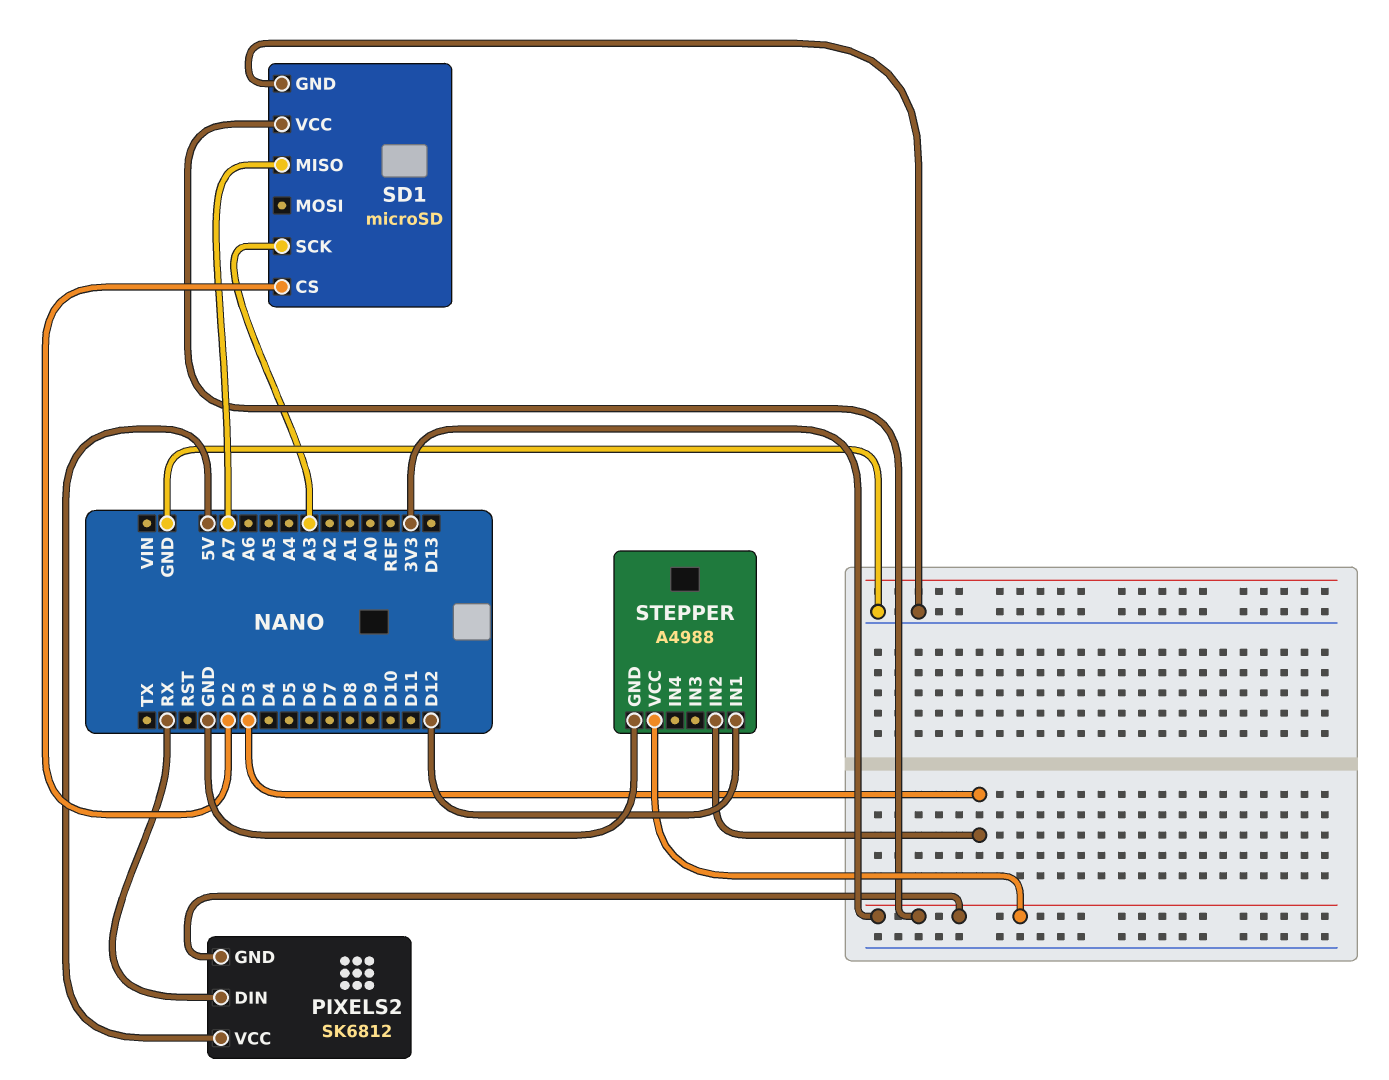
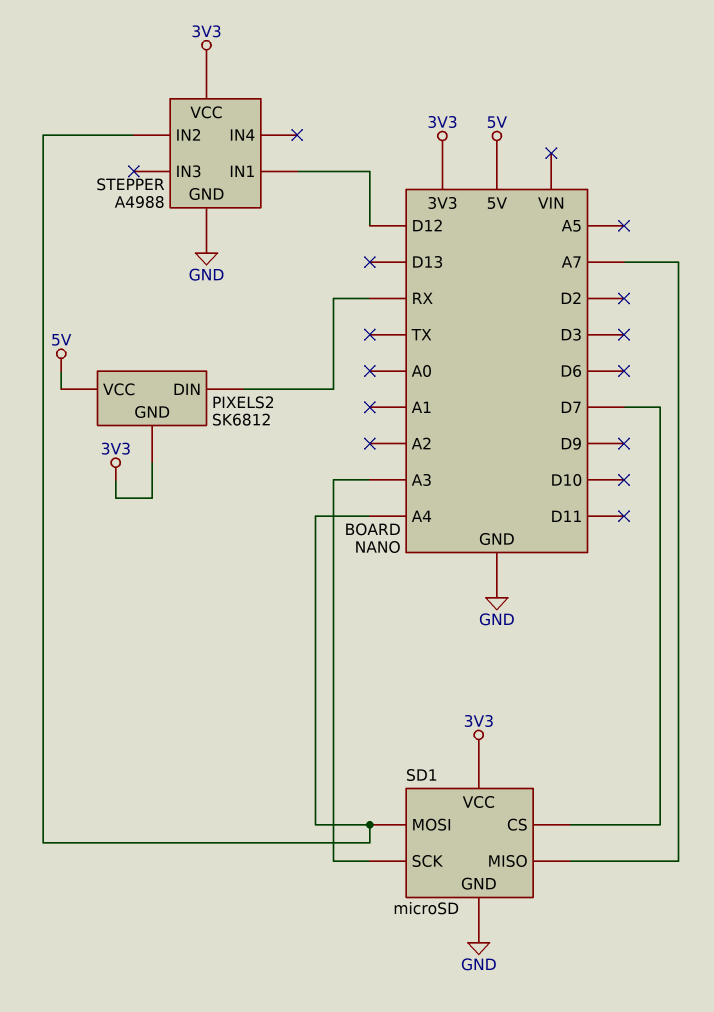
SD1 pin CS: D2 -> D7
SD1 pin MOSI: none -> A4
STEPPER pin IN2: D3 -> A4

